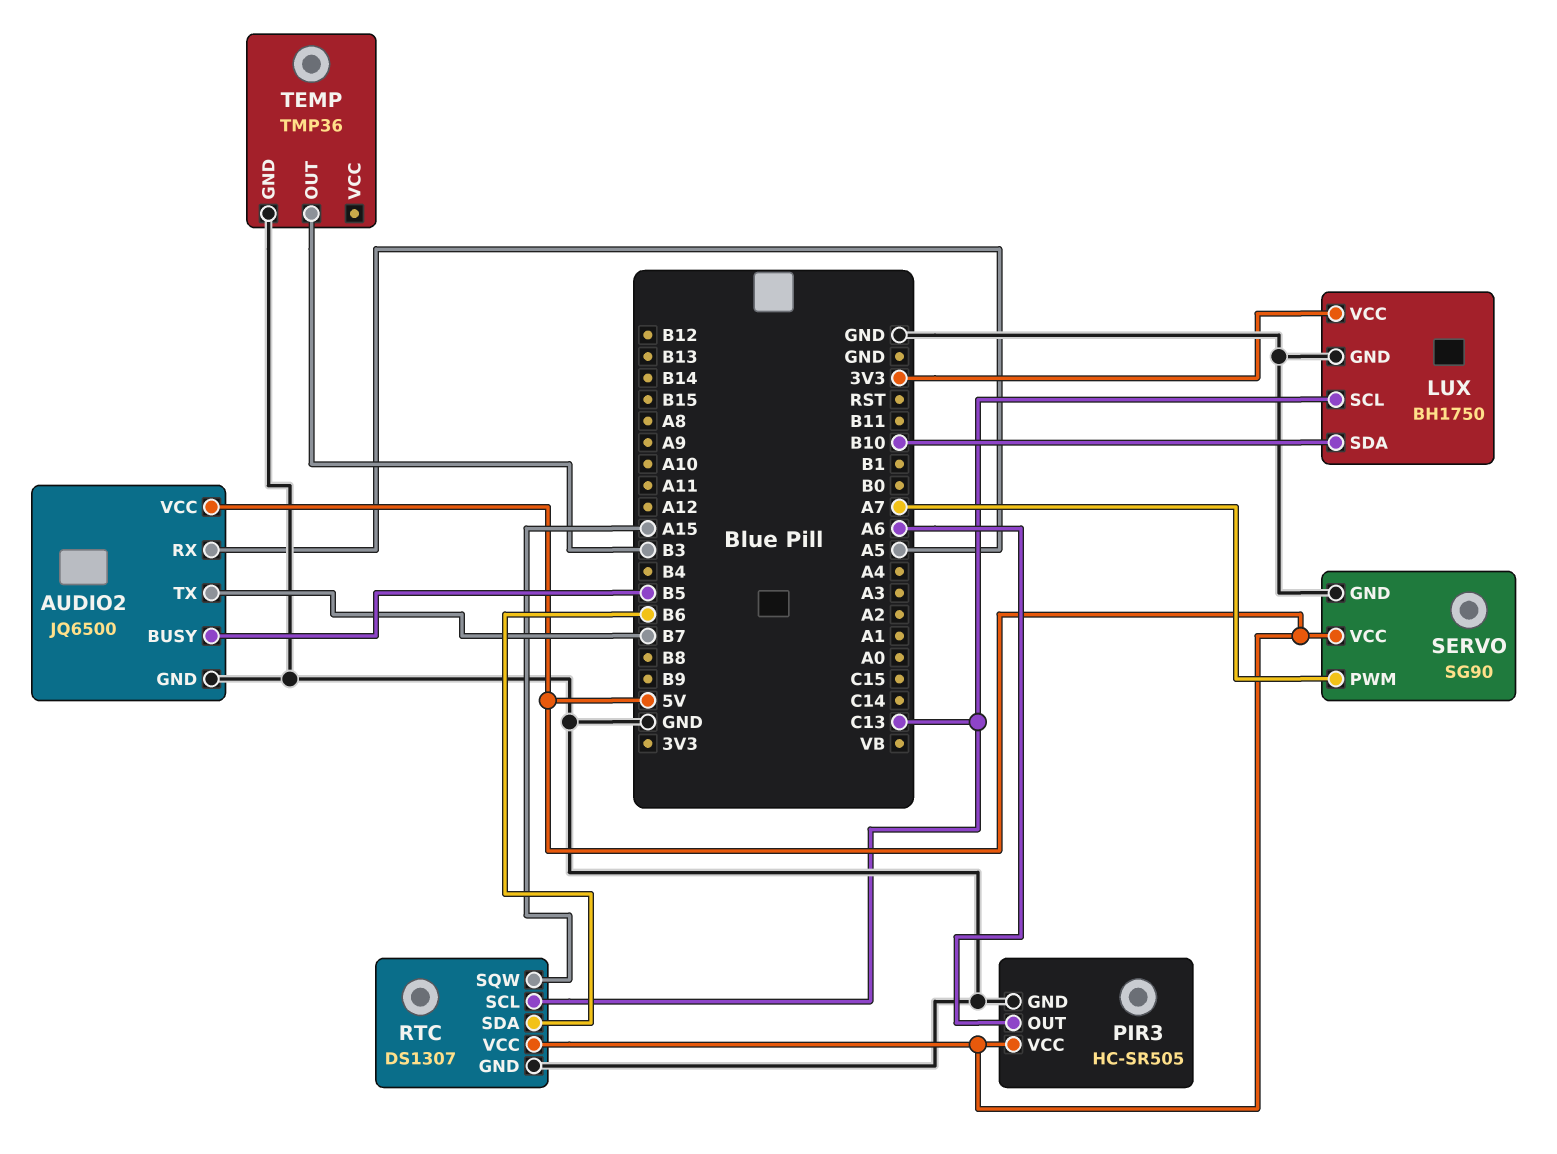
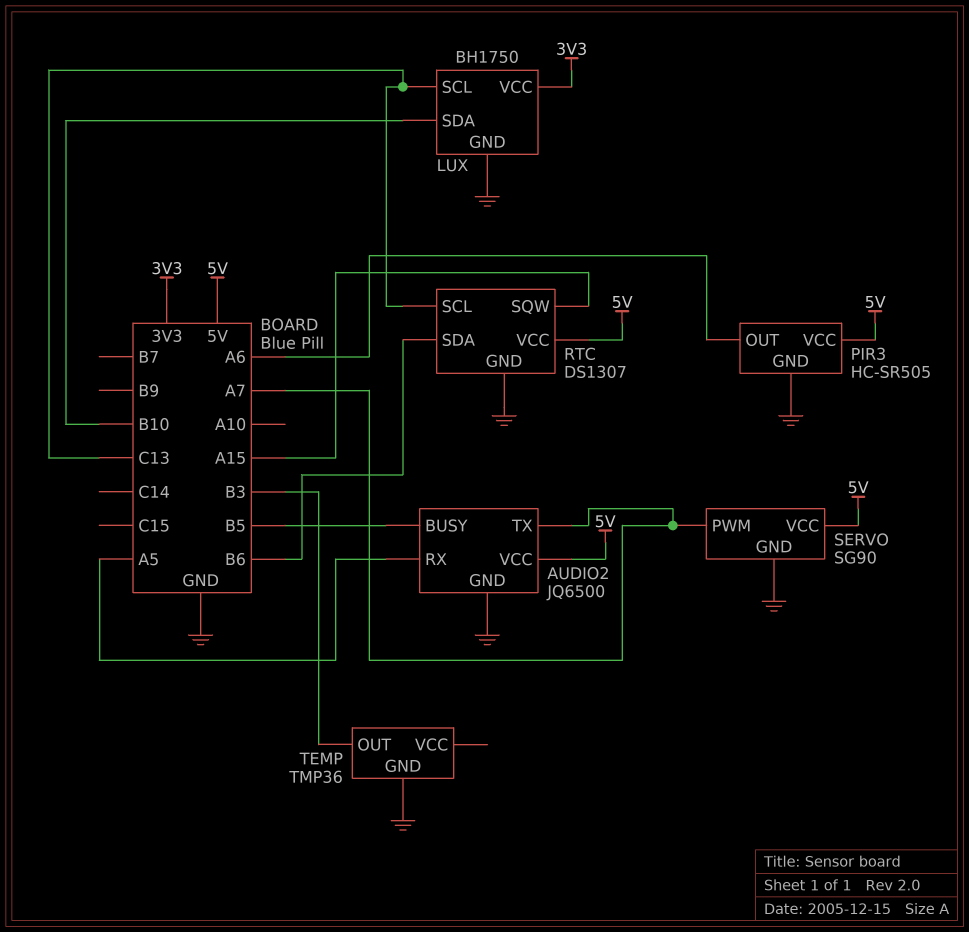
AUDIO2 pin TX: B7 -> A7

